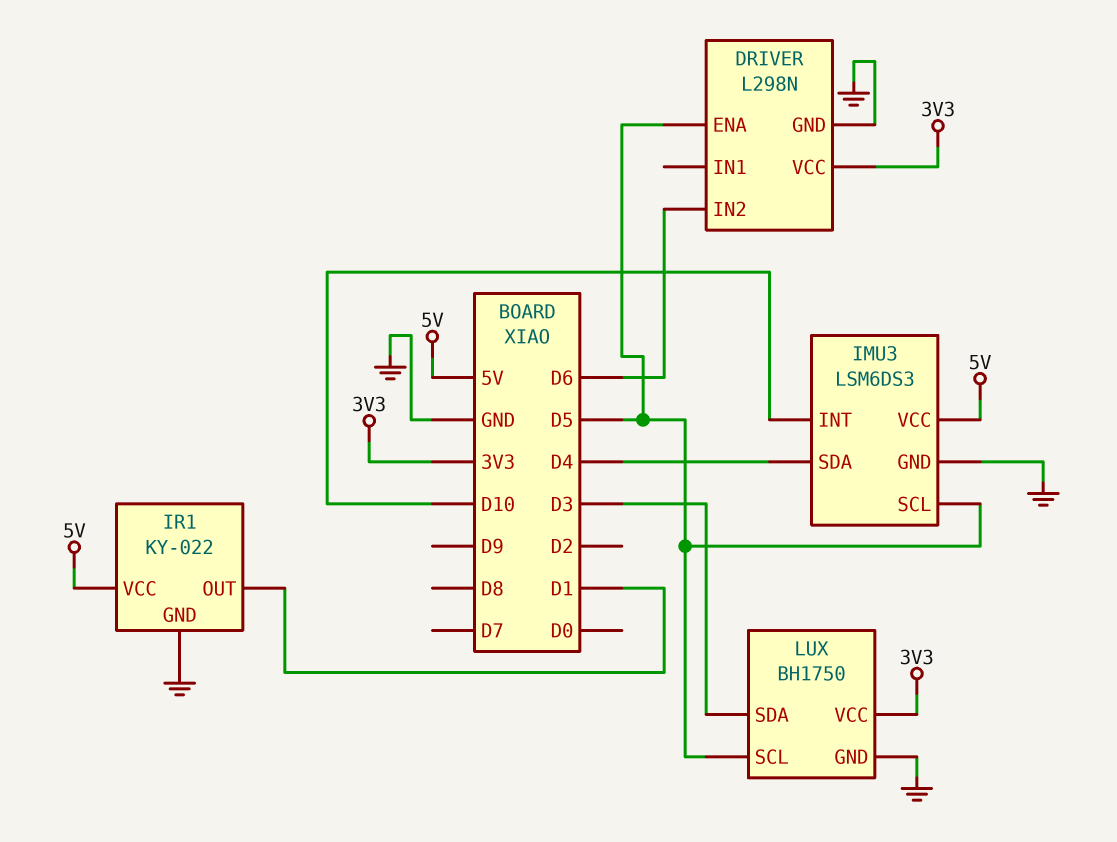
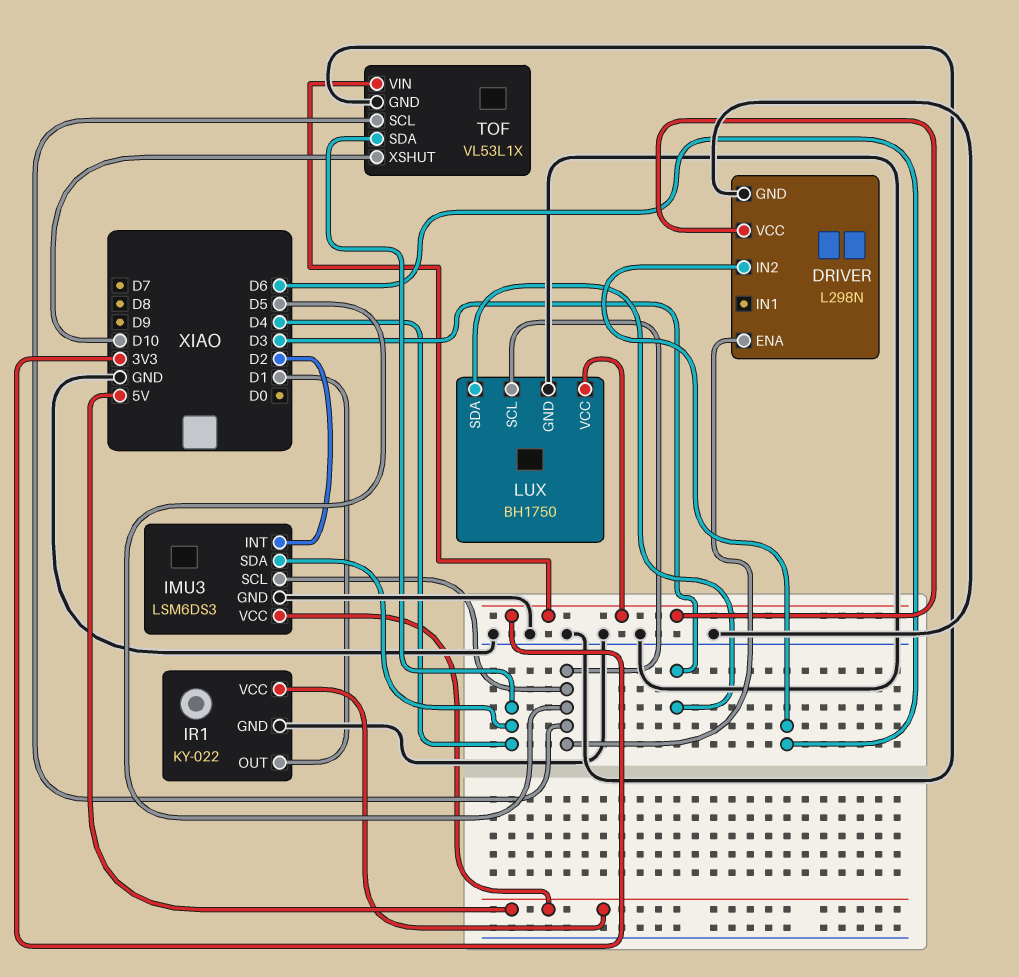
IMU3 pin INT: D10 -> D2
TOF: none -> VL53L1X
TOF pin GND: none -> GND
TOF pin SCL: none -> D5
TOF pin SDA: none -> D4
TOF pin VIN: none -> 3V3
TOF pin XSHUT: none -> D10

